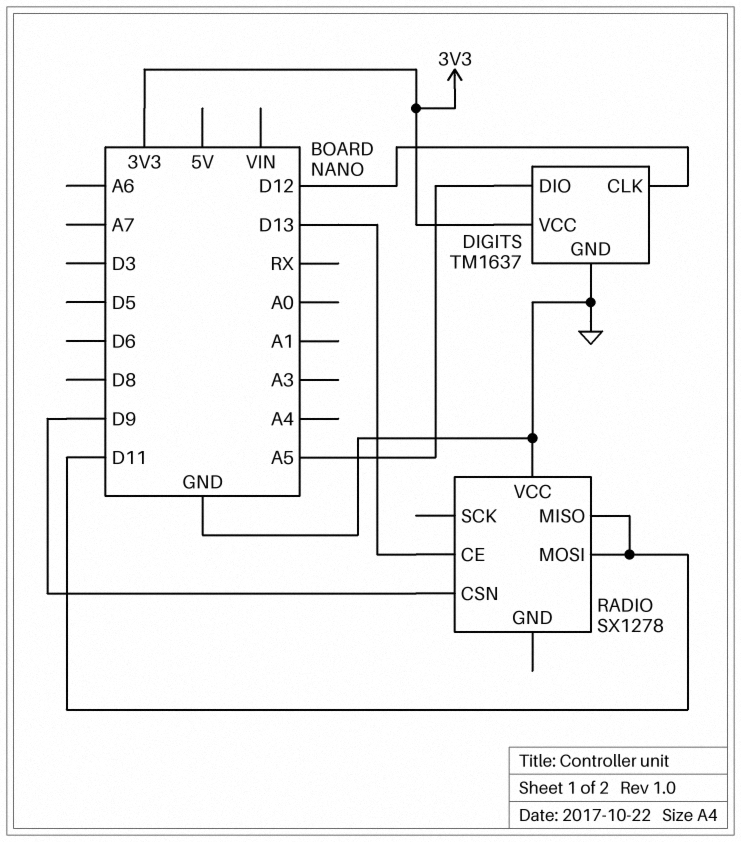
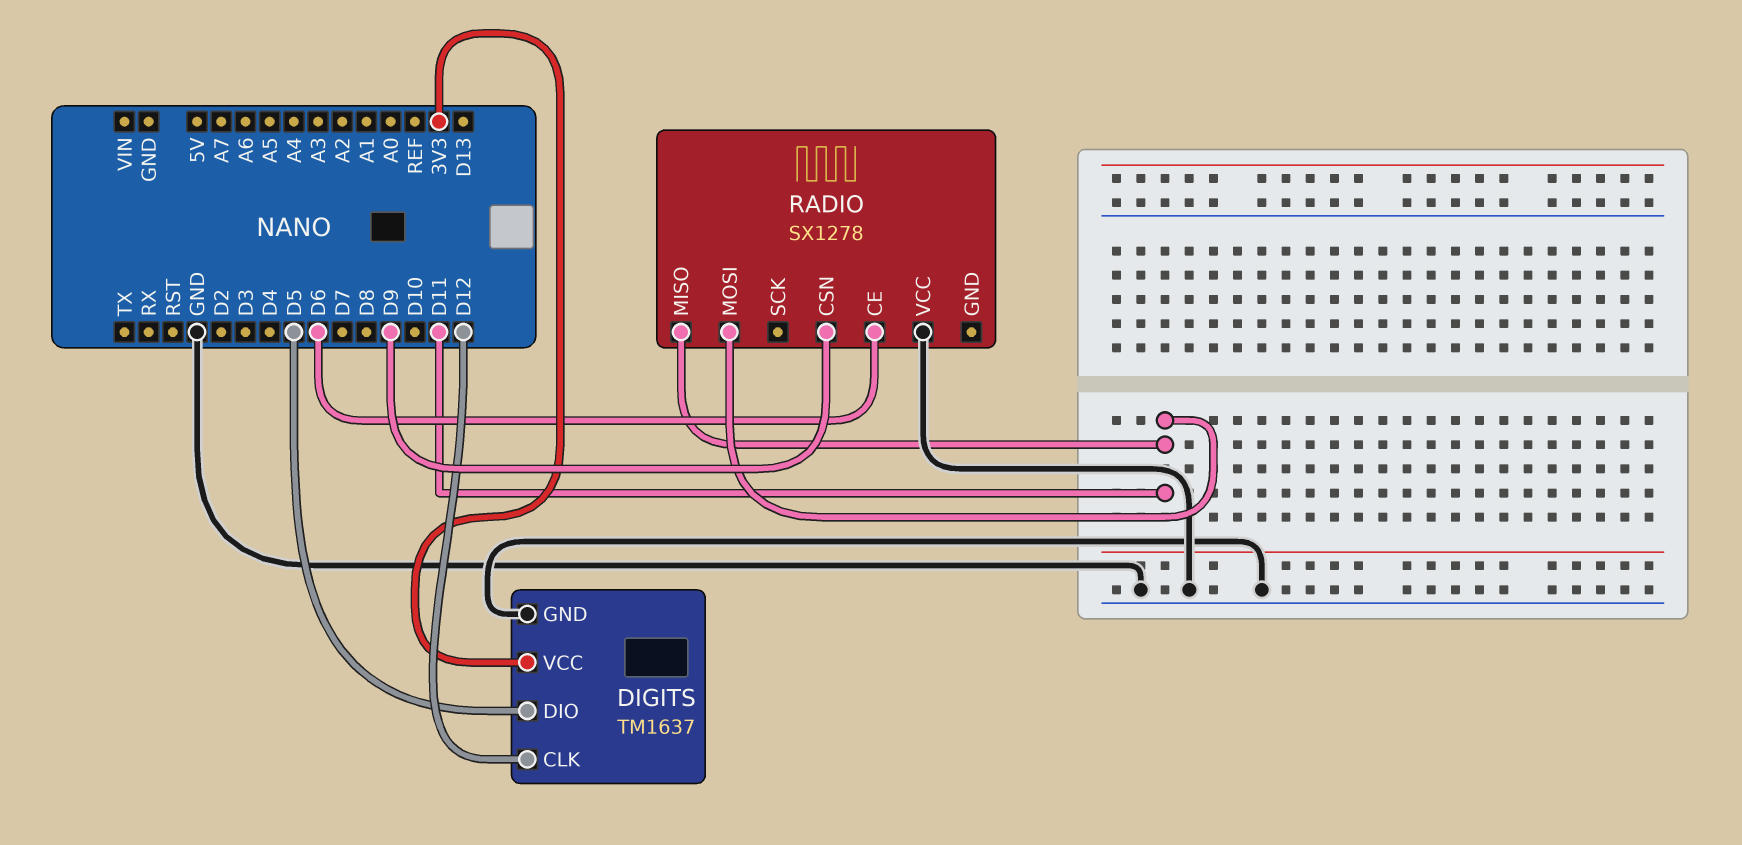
DIGITS pin DIO: A5 -> D5
RADIO pin CE: D13 -> D6

